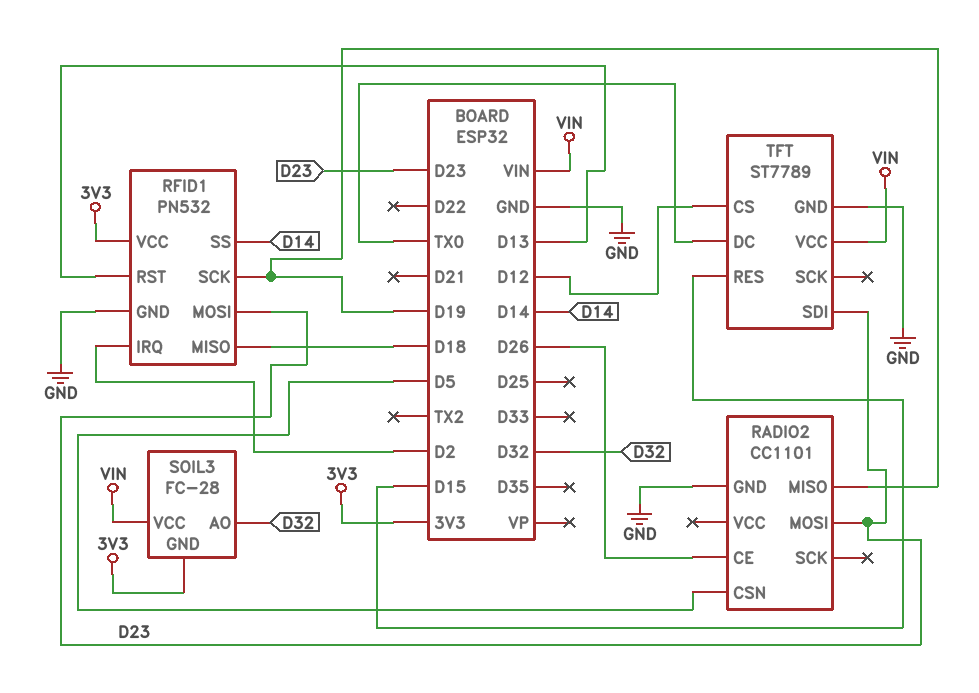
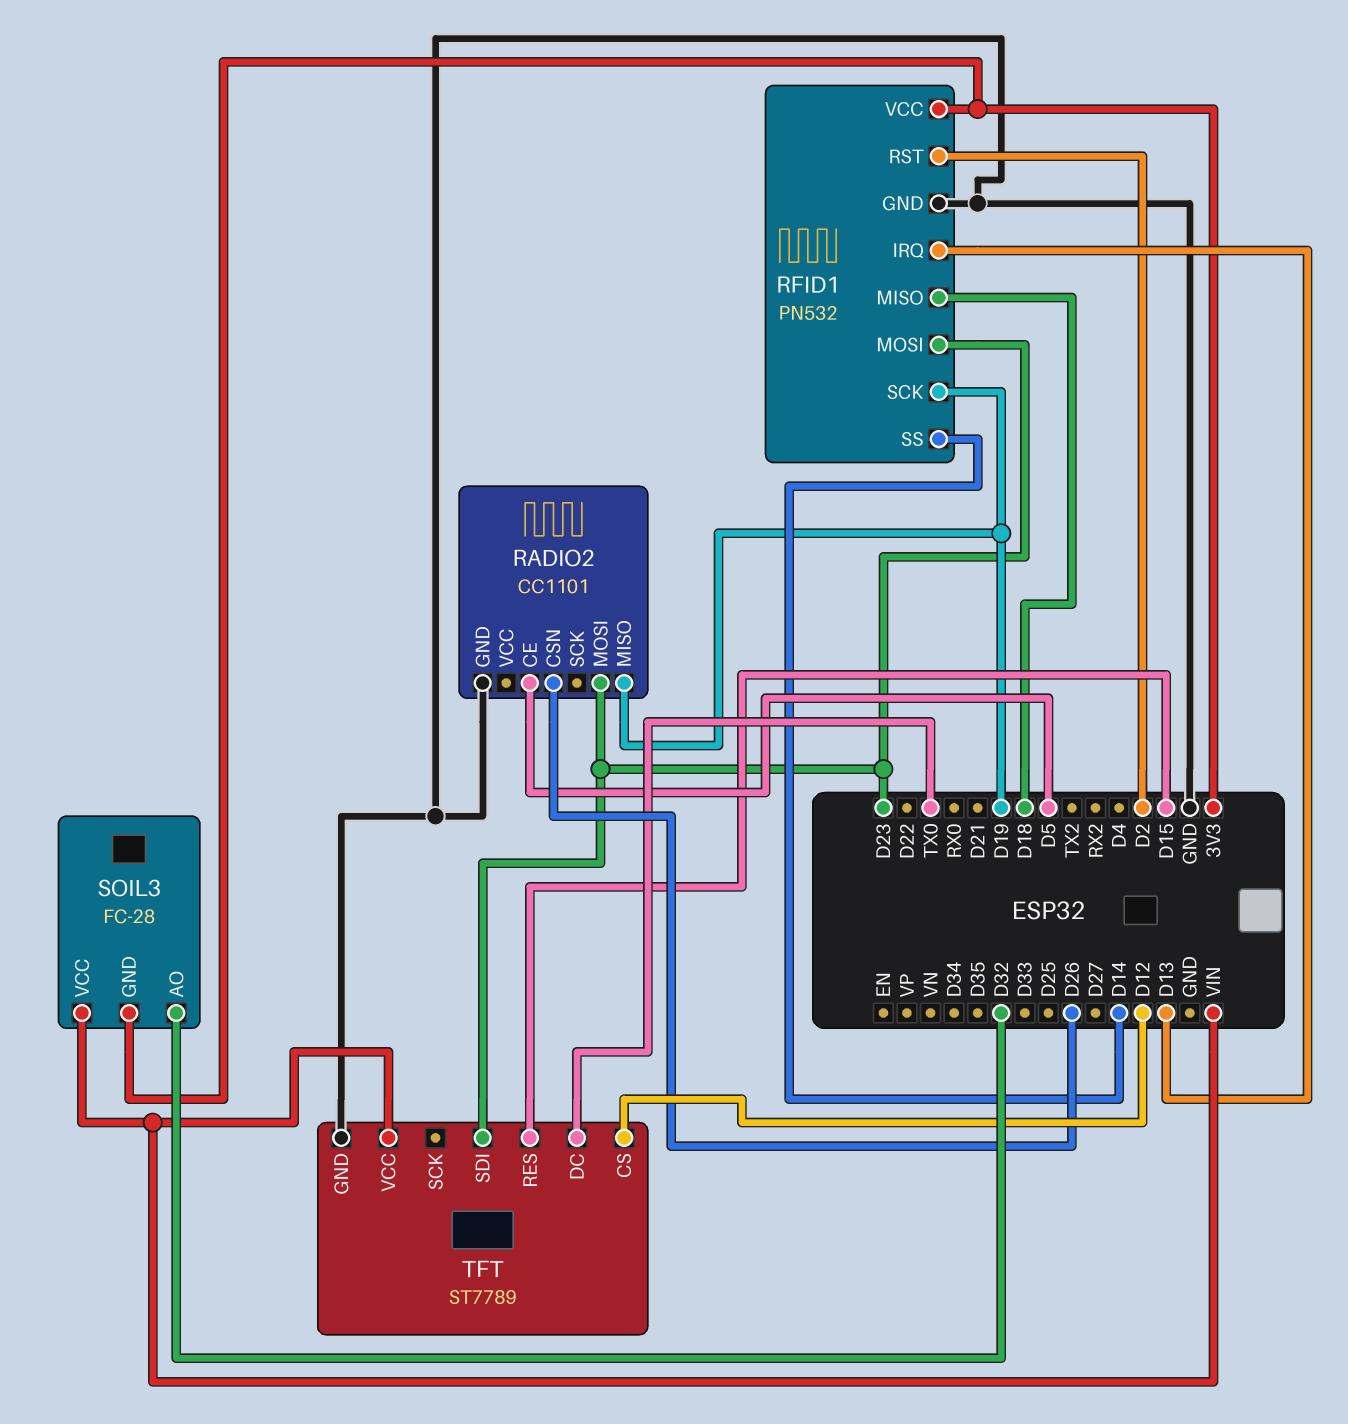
RADIO2 pin CE: D26 -> D5
RADIO2 pin CSN: D5 -> D26
RFID1 pin IRQ: D2 -> D13
RFID1 pin RST: D13 -> D2

